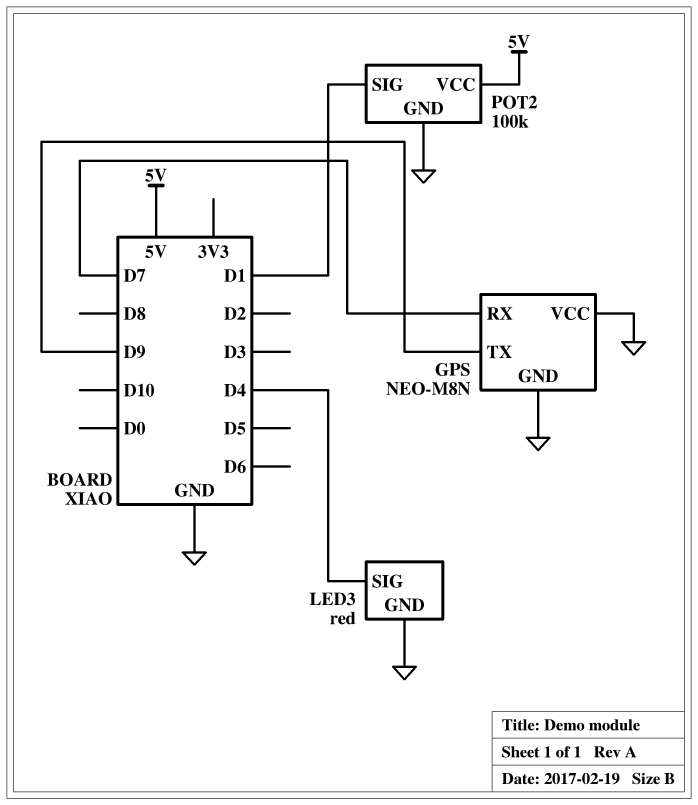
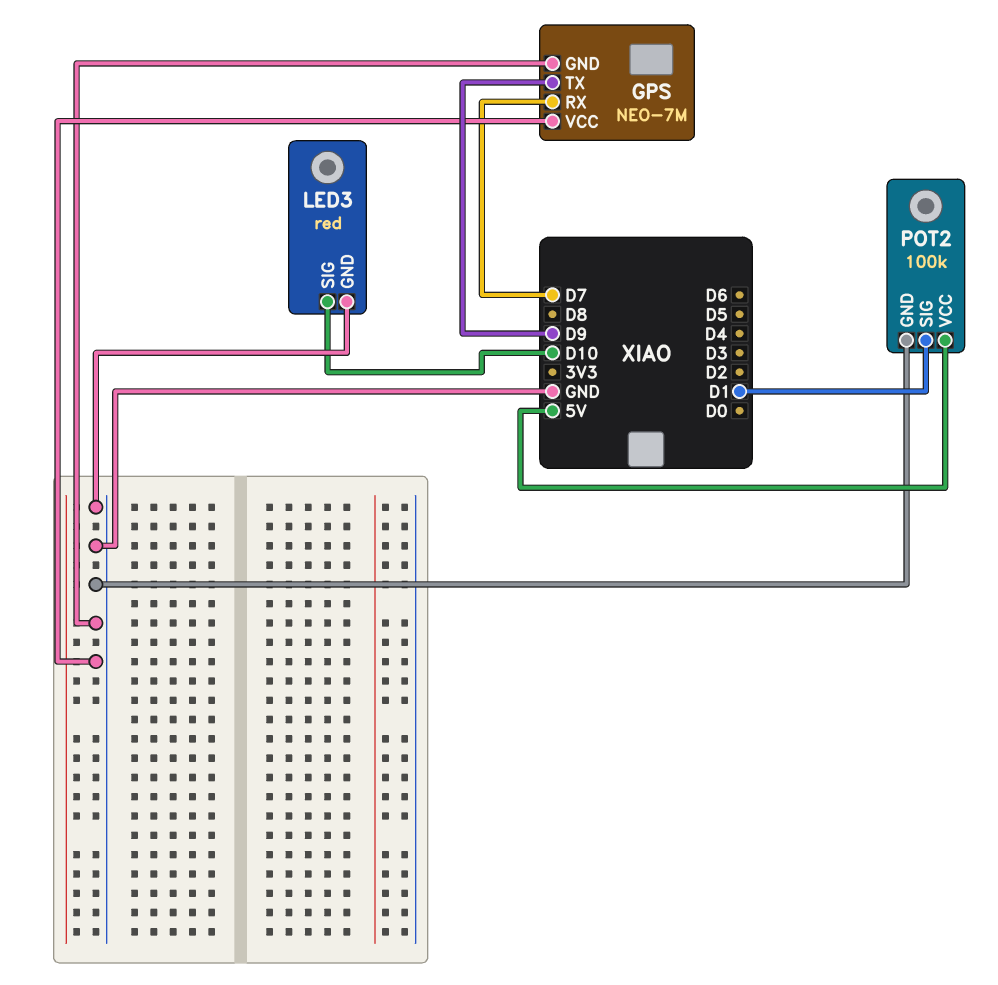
GPS: NEO-M8N -> NEO-7M
LED3 pin SIG: D4 -> D10

